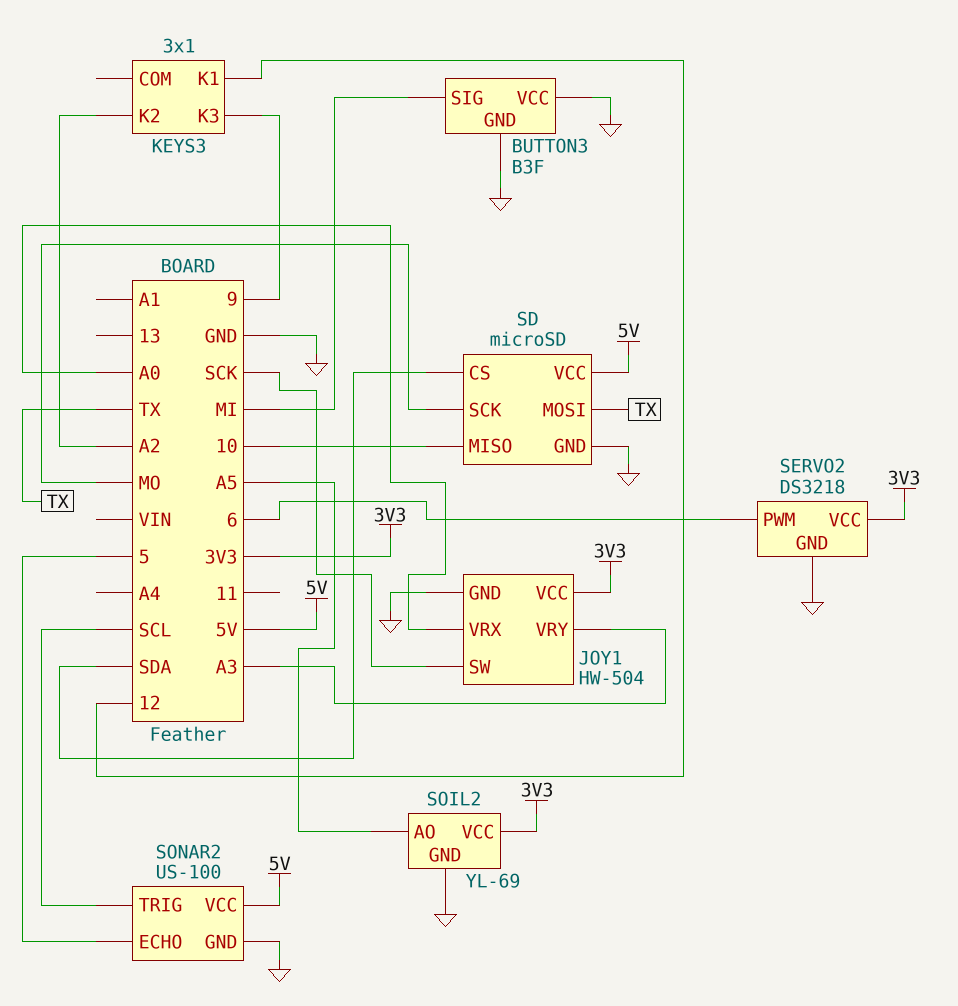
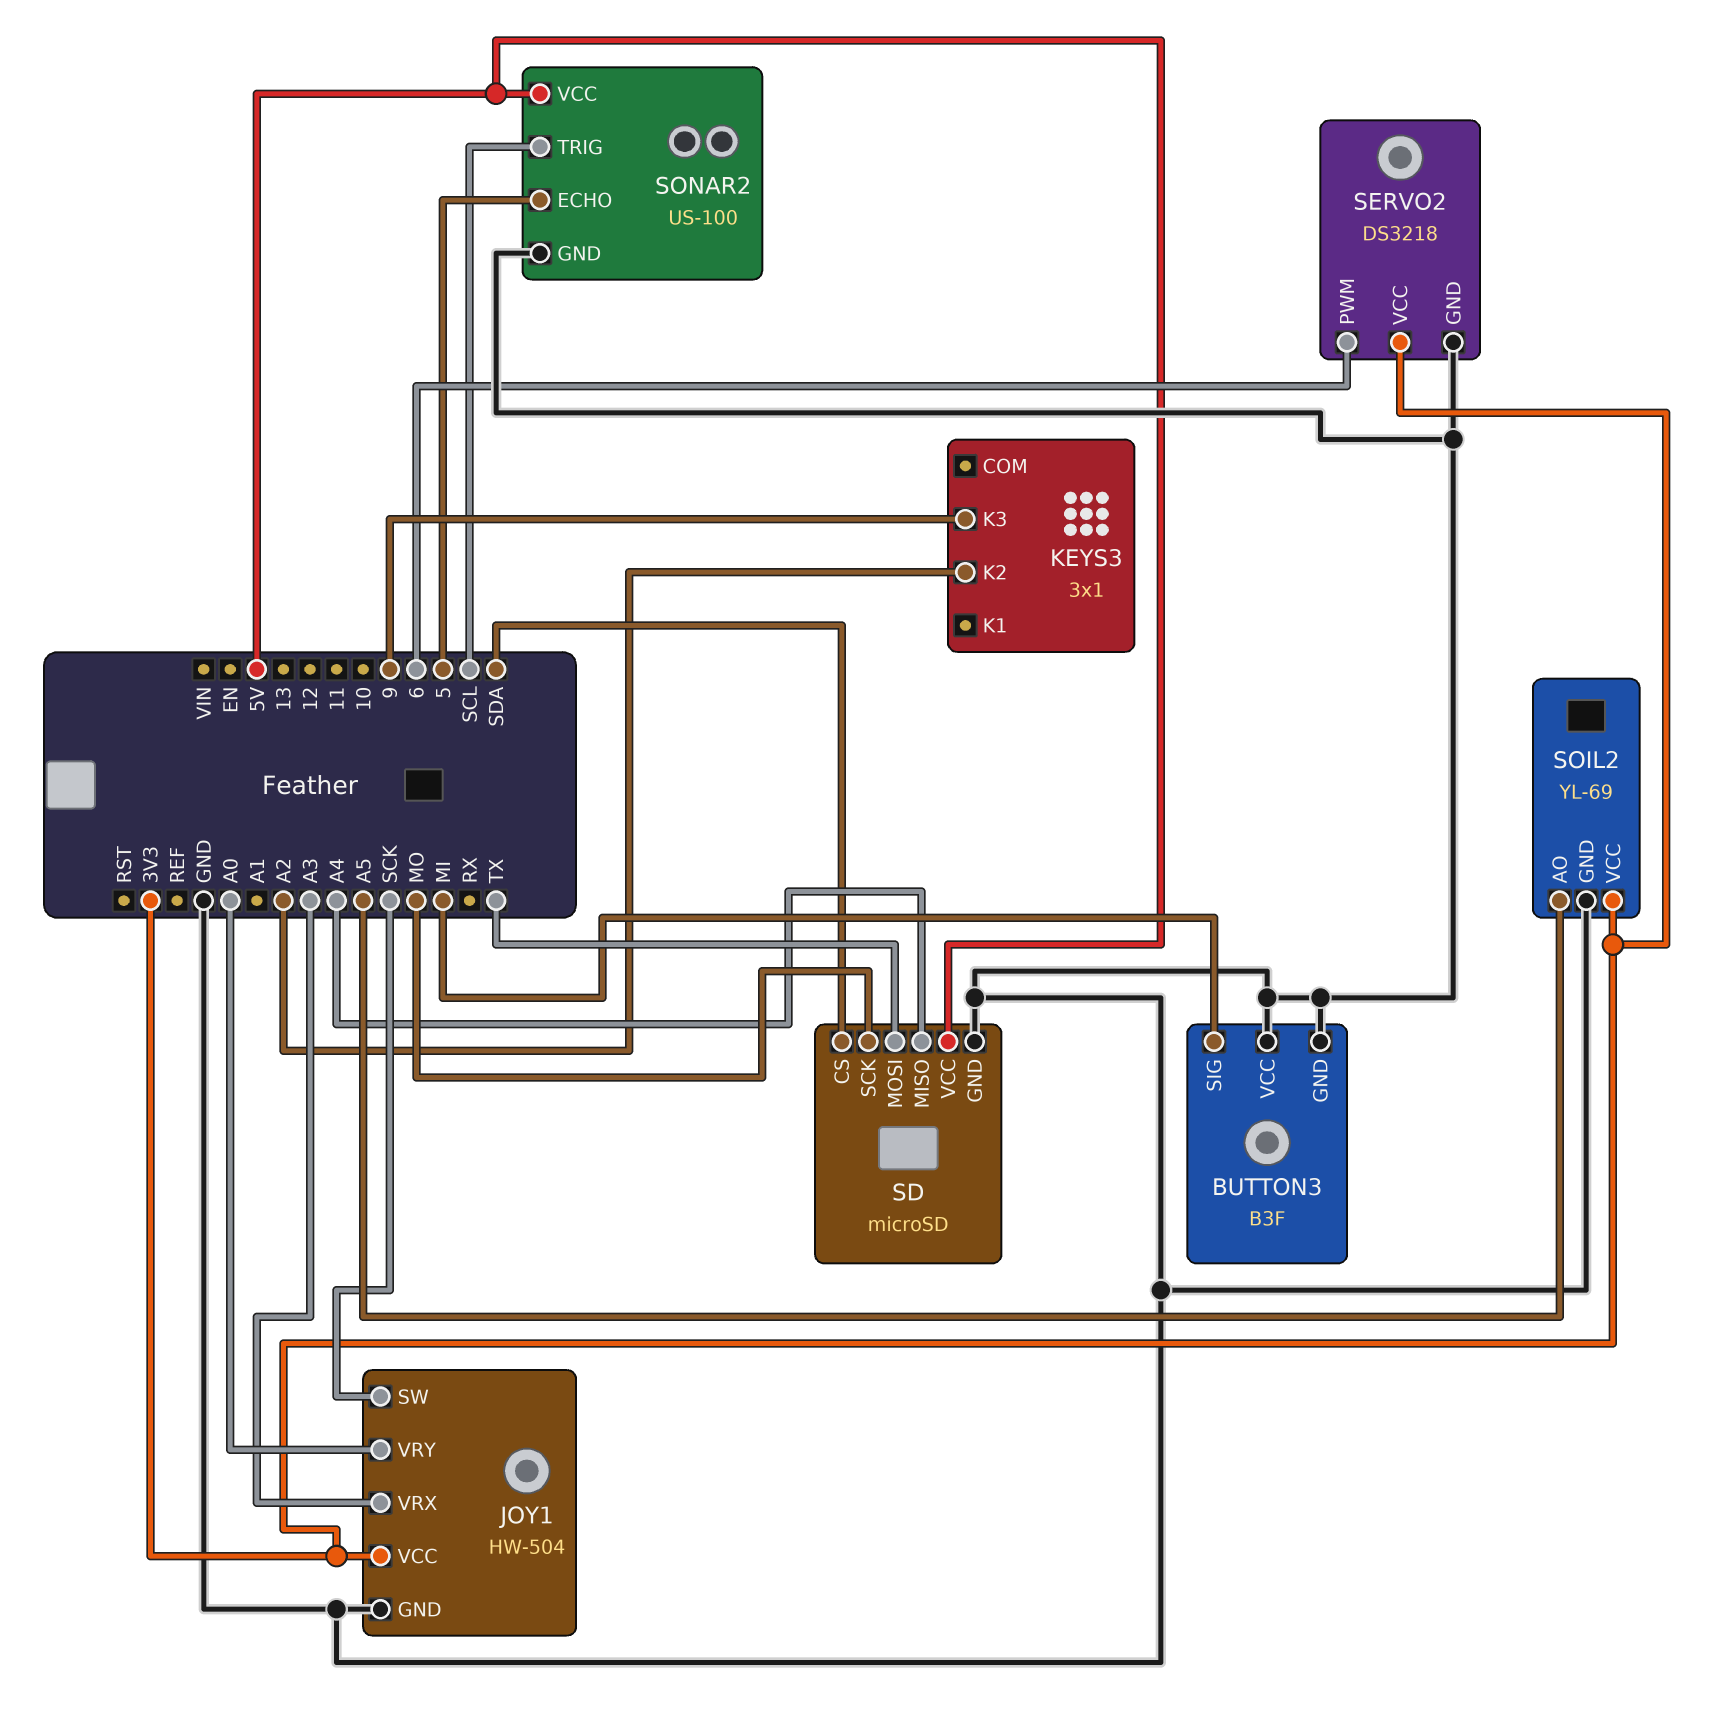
JOY1 pin VRX: A0 -> A3
JOY1 pin VRY: A3 -> A0
KEYS3 pin K1: 12 -> none
SD pin MISO: 10 -> A4

